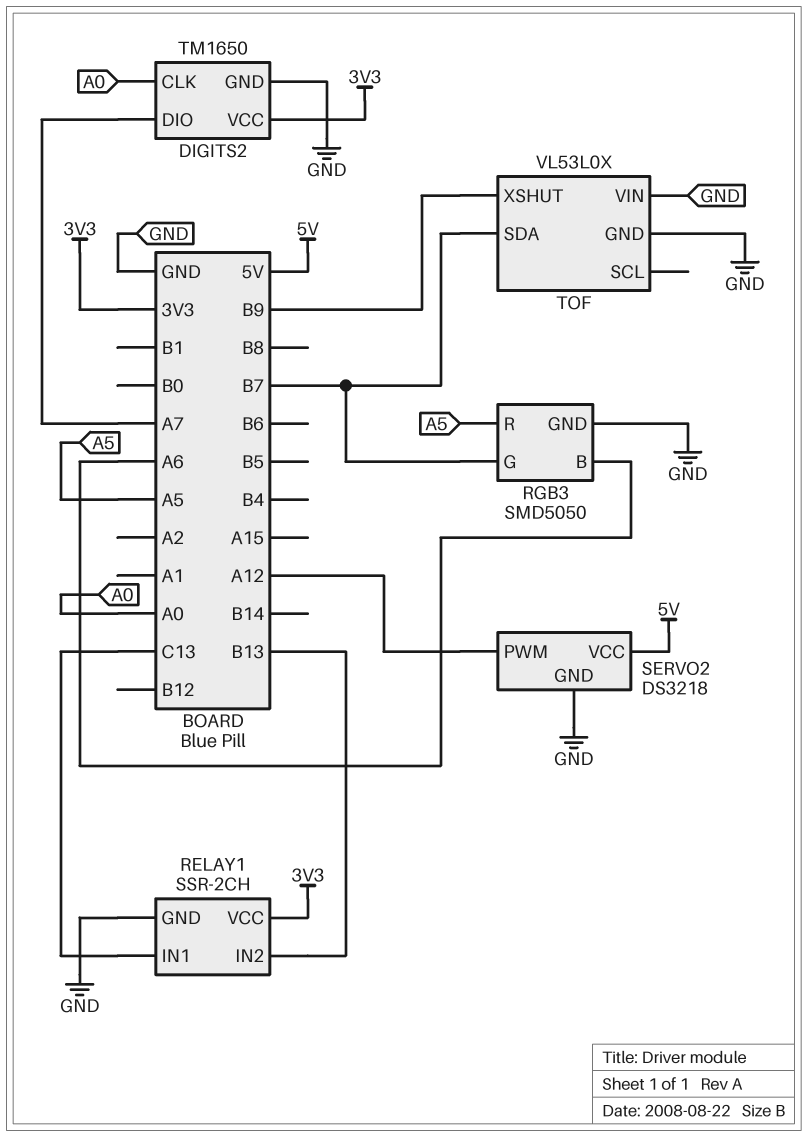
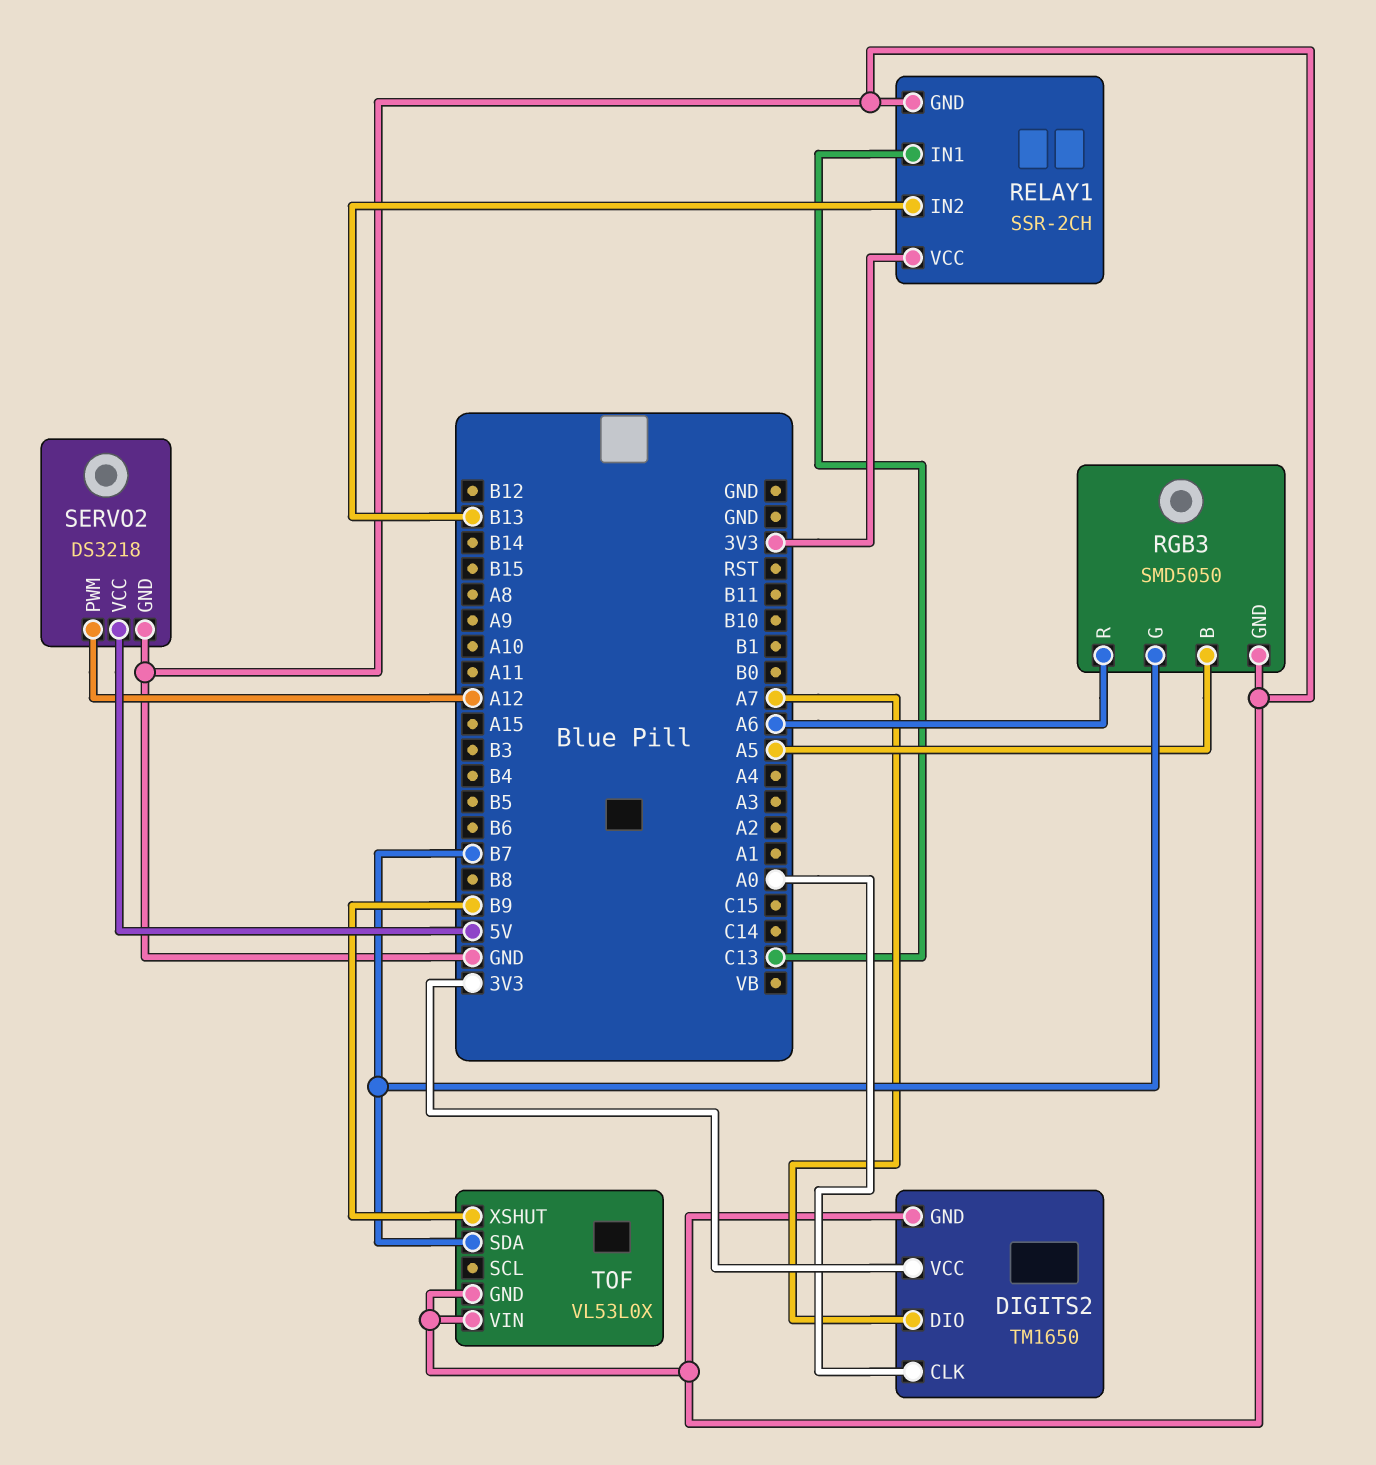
RGB3 pin B: A6 -> A5
RGB3 pin R: A5 -> A6

